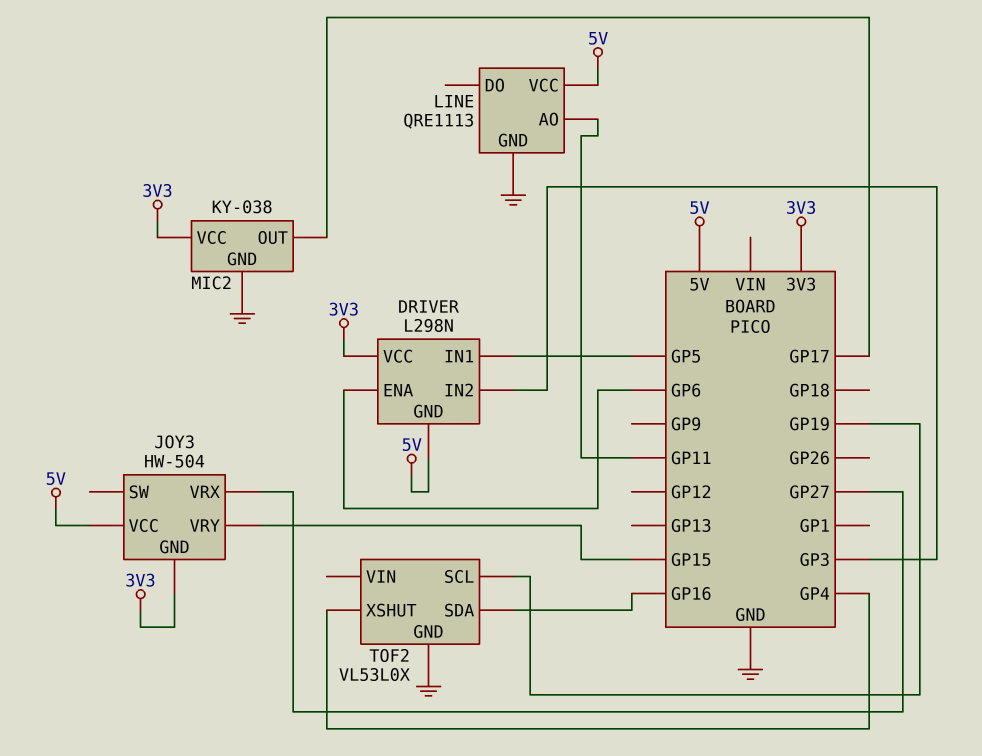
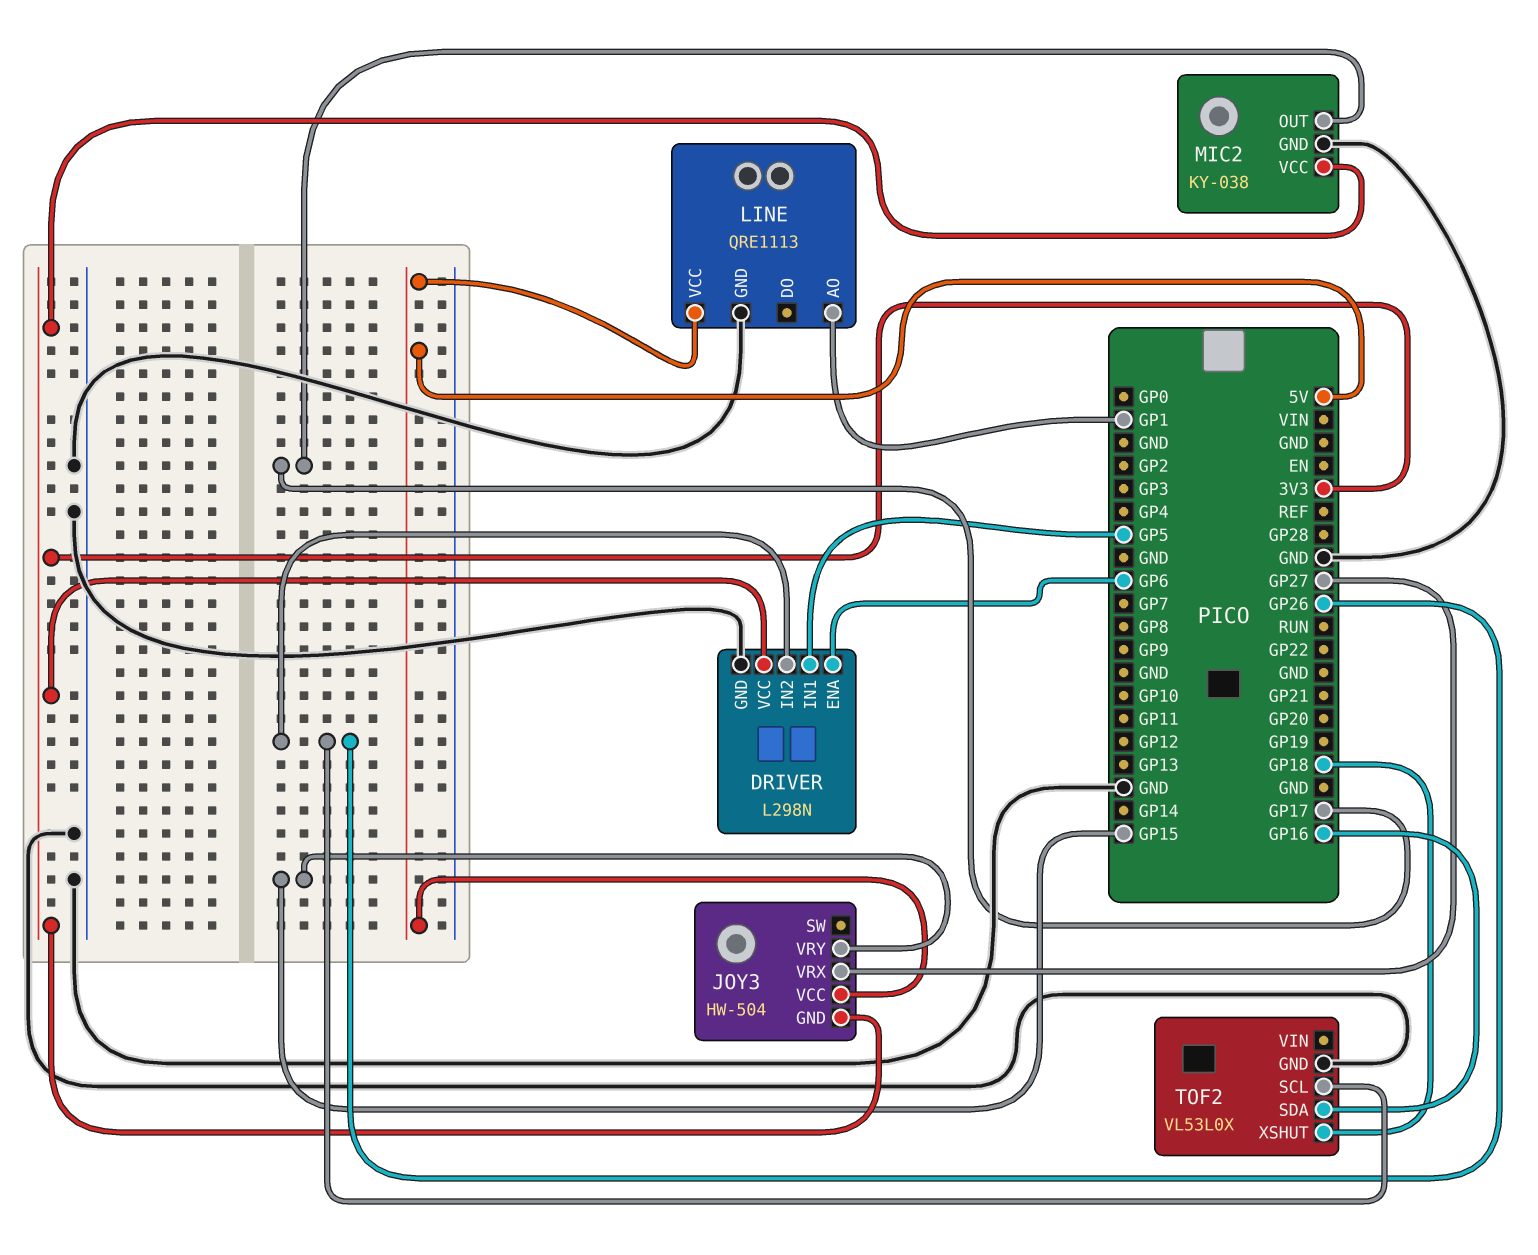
DRIVER pin GND: 5V -> GND
DRIVER pin IN2: GP3 -> GP26
LINE pin AO: GP11 -> GP1
TOF2 pin SCL: GP19 -> GP26
TOF2 pin XSHUT: GP4 -> GP18

